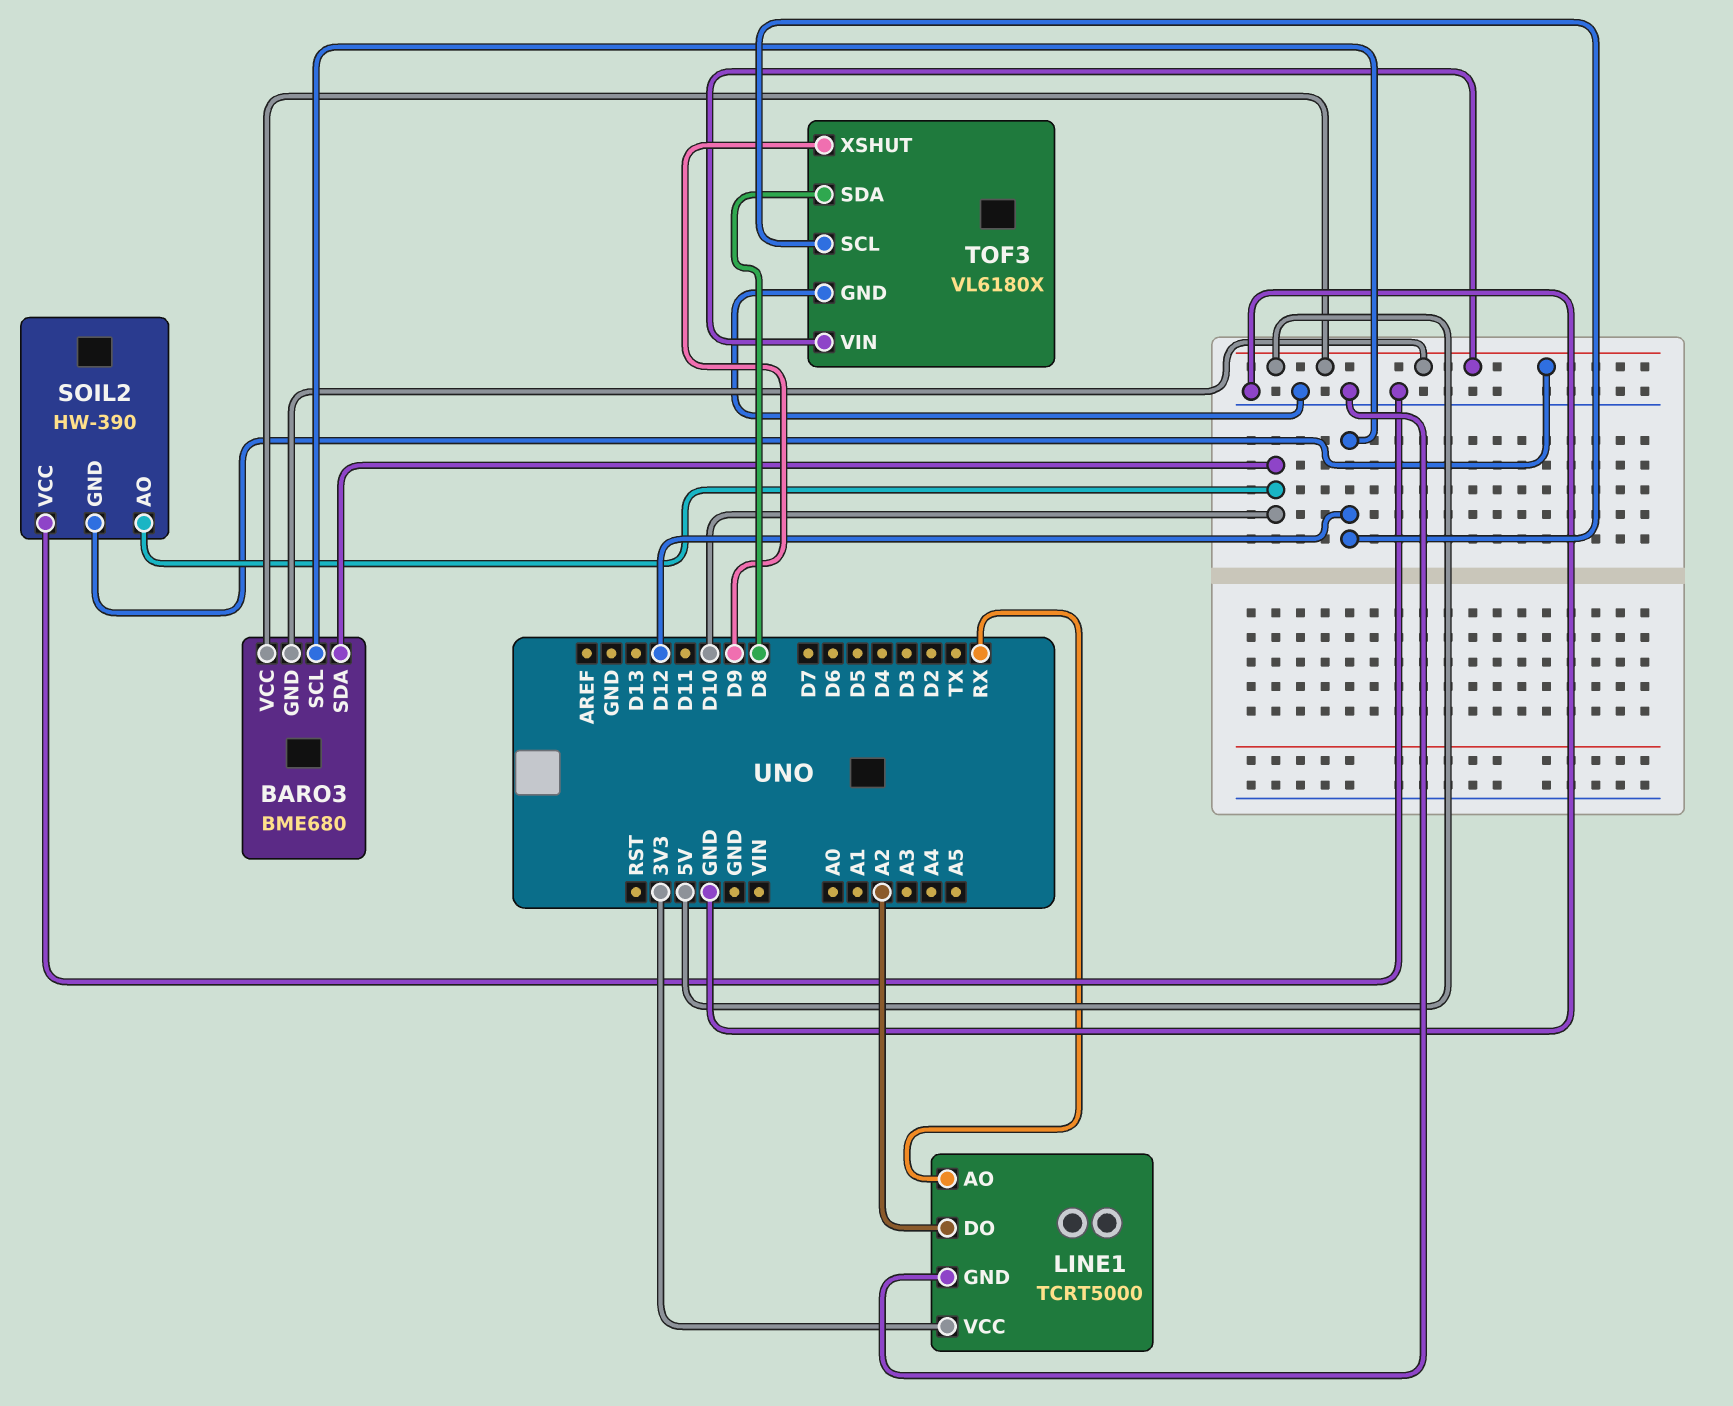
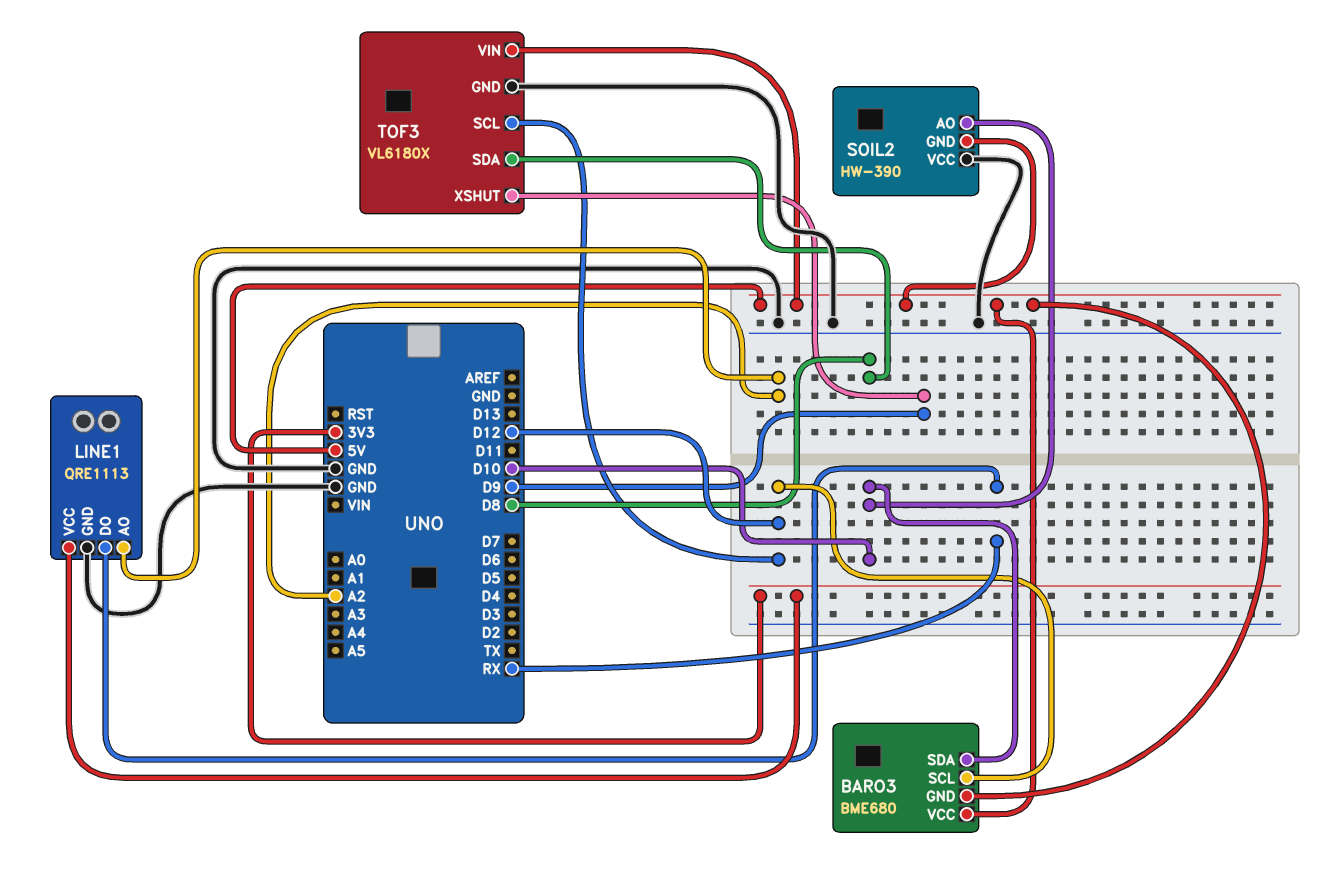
LINE1: TCRT5000 -> QRE1113
LINE1 pin AO: RX -> A2
LINE1 pin DO: A2 -> RX

